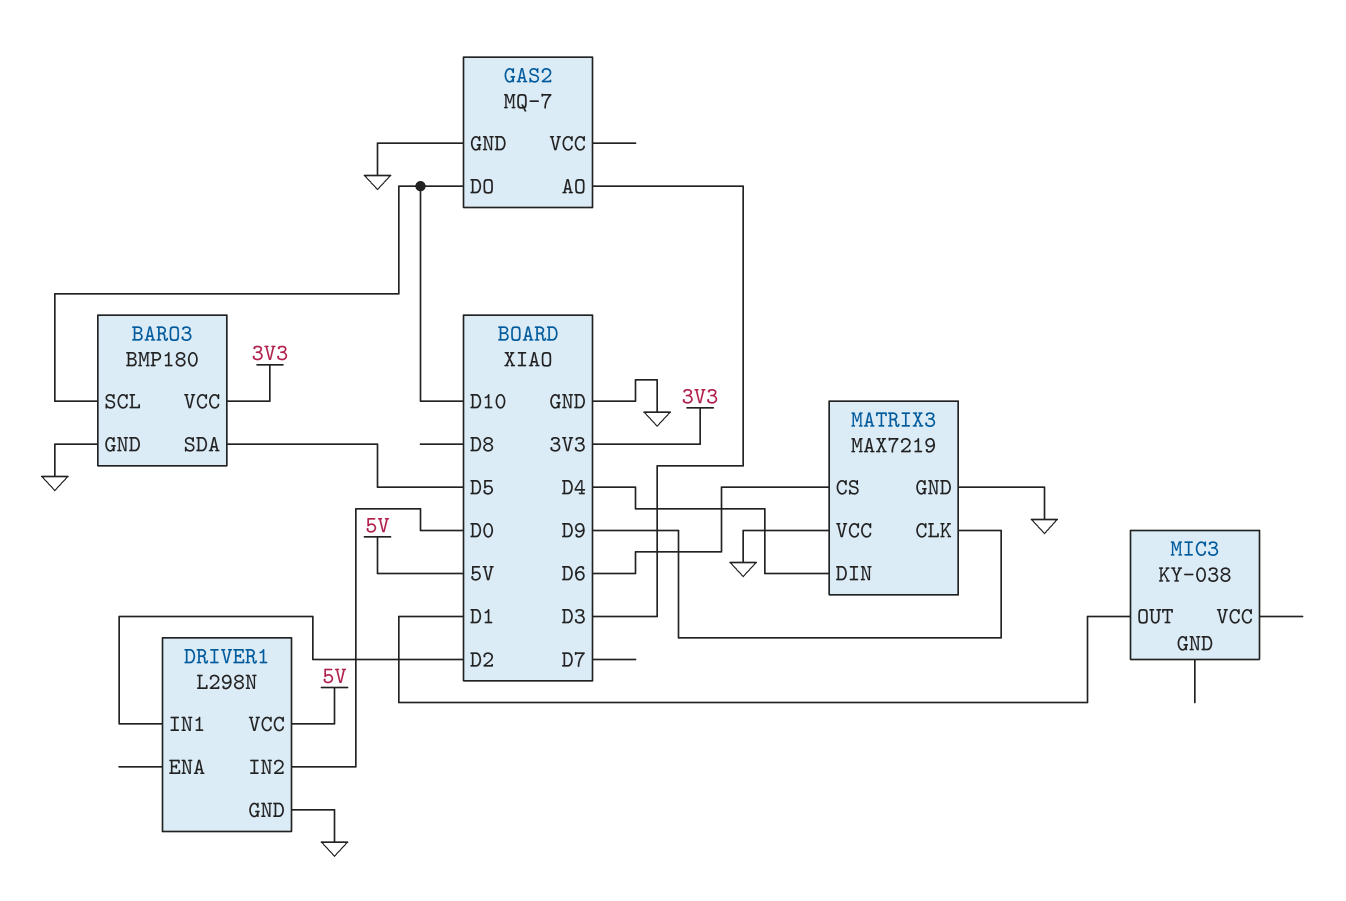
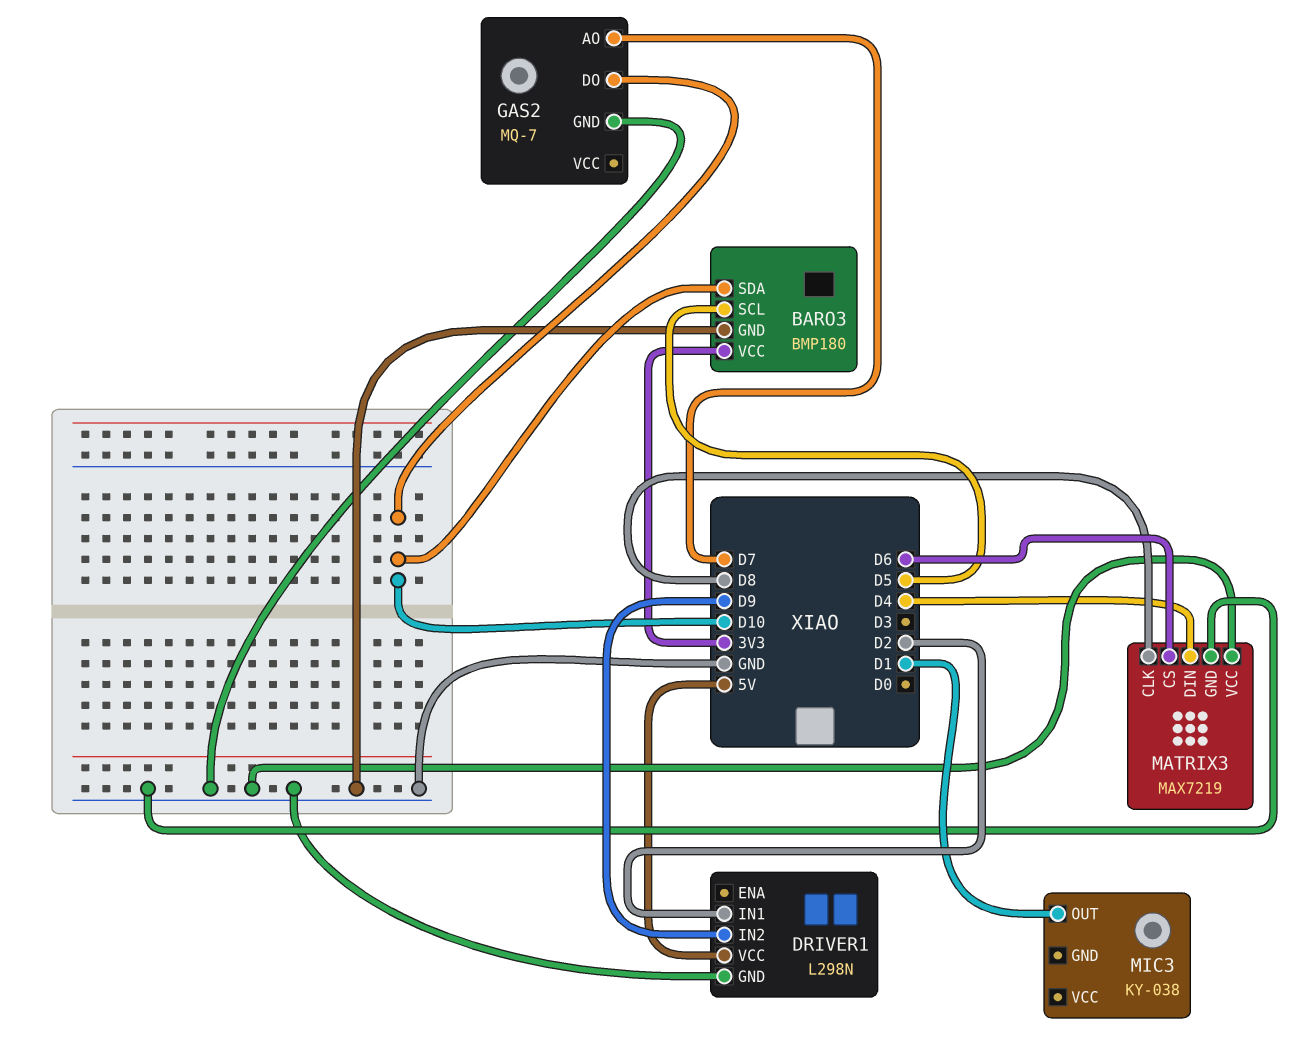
BARO3 pin SCL: D10 -> D5
BARO3 pin SDA: D5 -> D10
DRIVER1 pin IN2: D0 -> D9
GAS2 pin AO: D3 -> D7
MATRIX3 pin CLK: D9 -> D8

